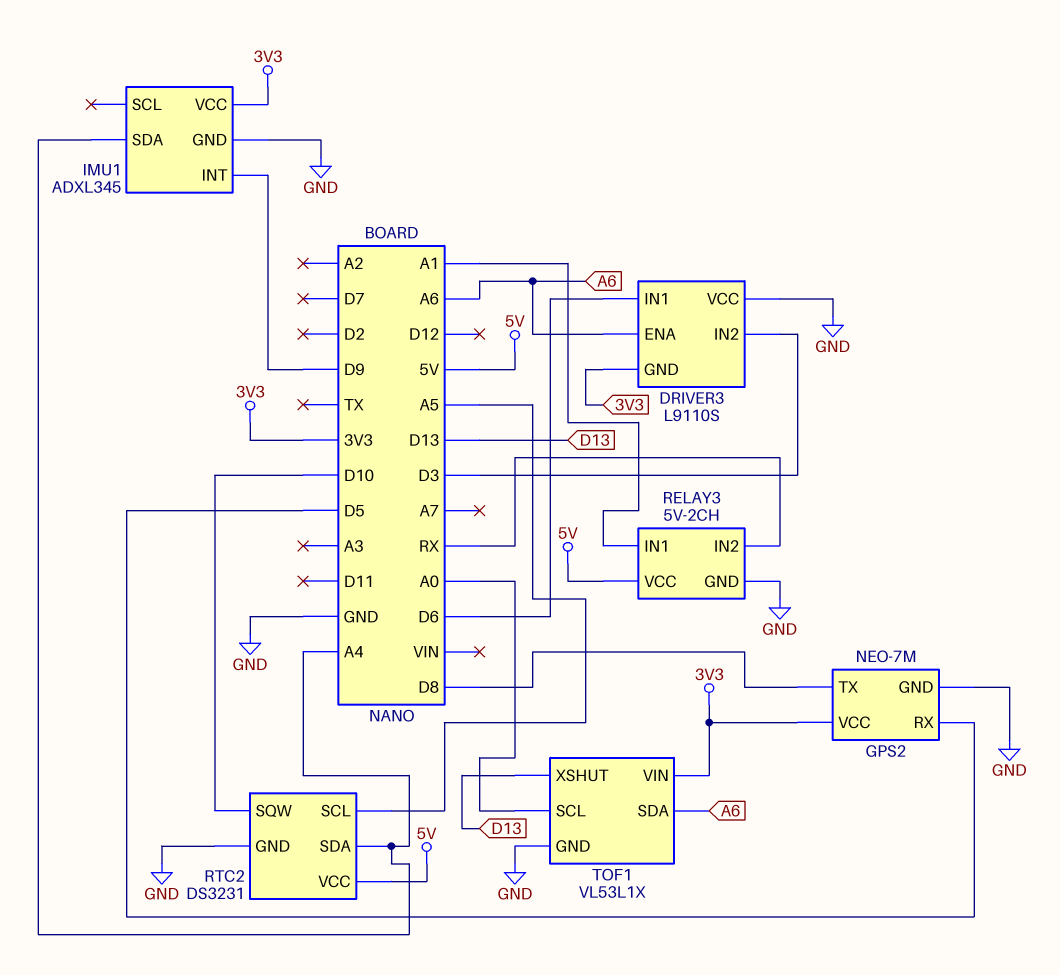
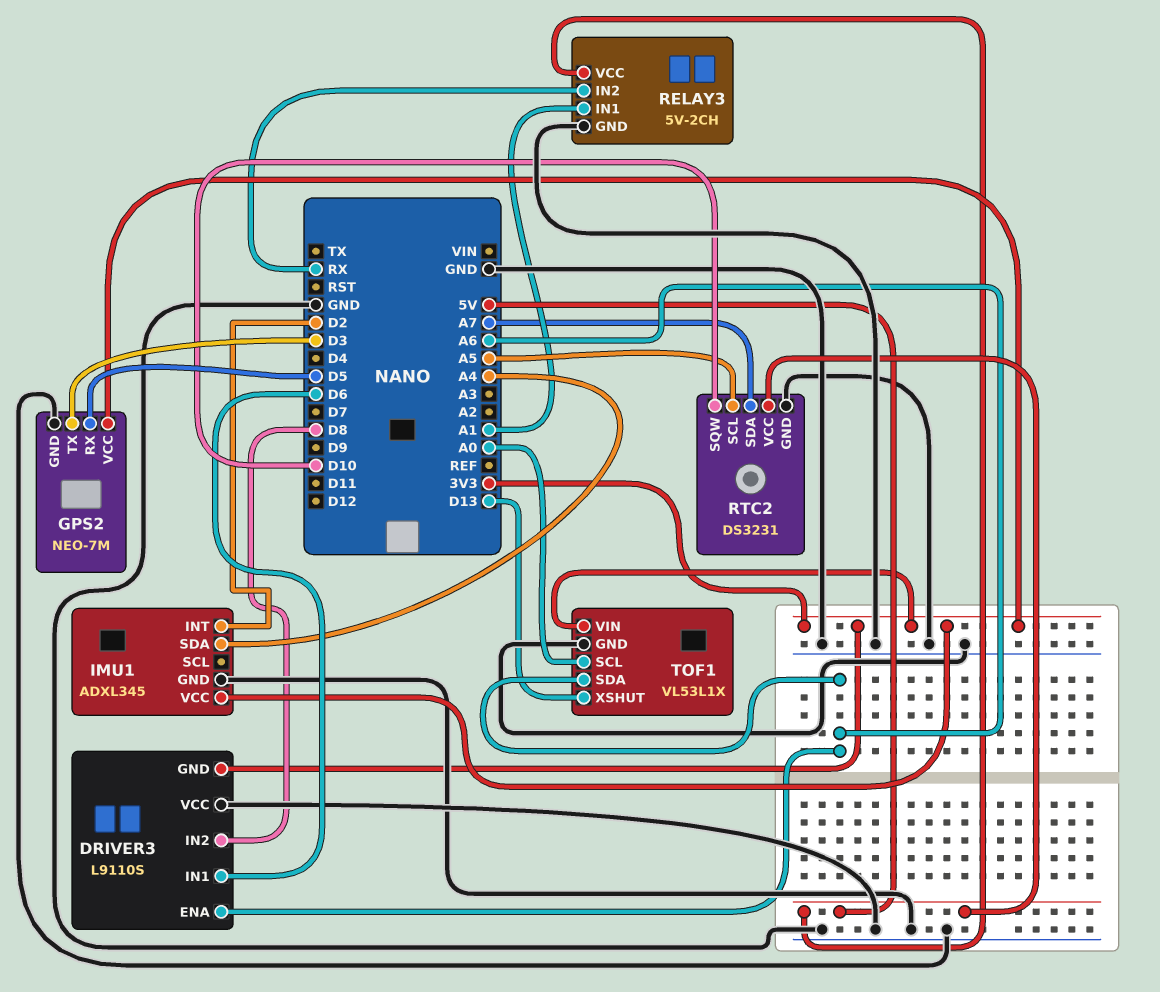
DRIVER3 pin IN2: D3 -> D8
GPS2 pin TX: D8 -> D3
IMU1 pin INT: D9 -> D2
RTC2 pin SDA: A4 -> A7

